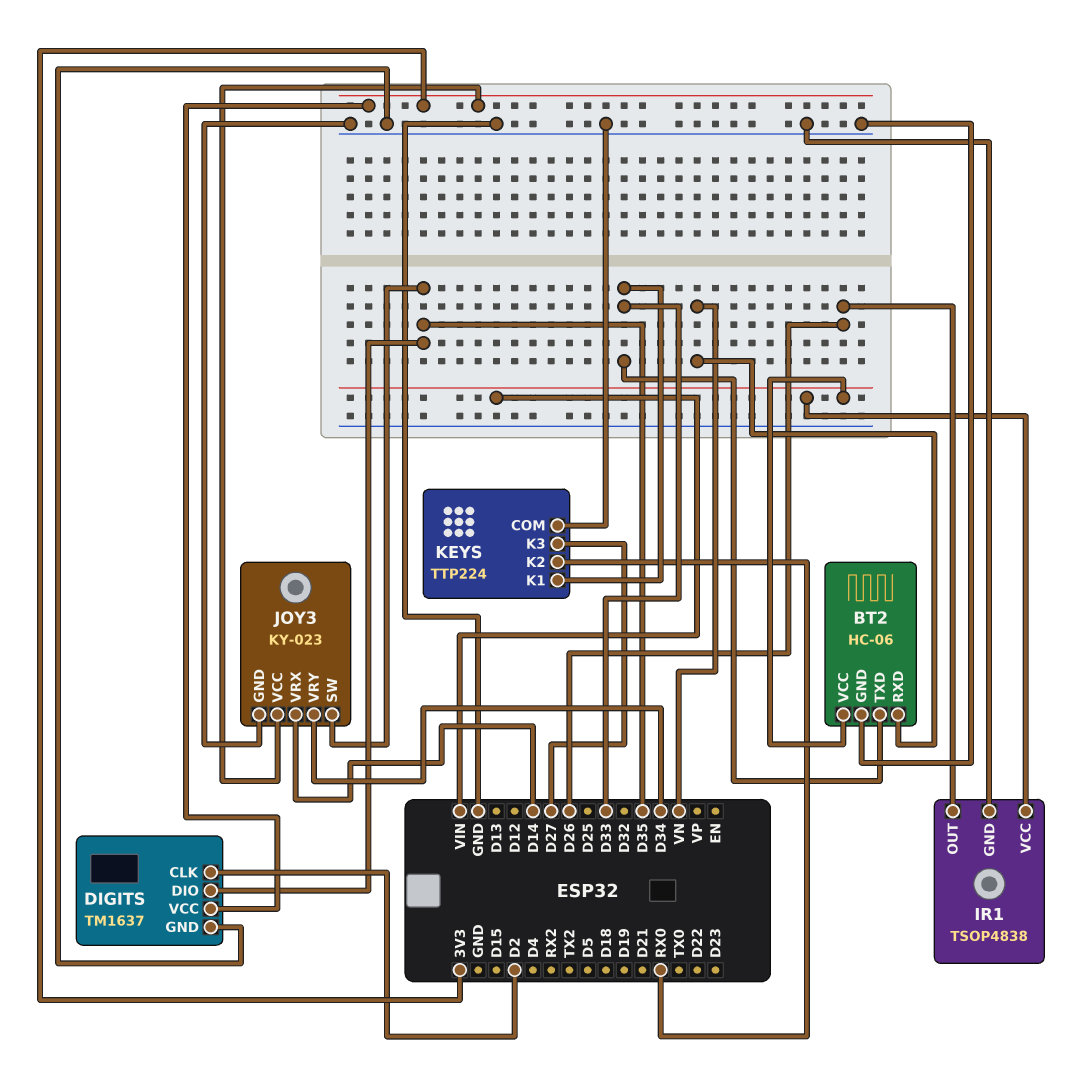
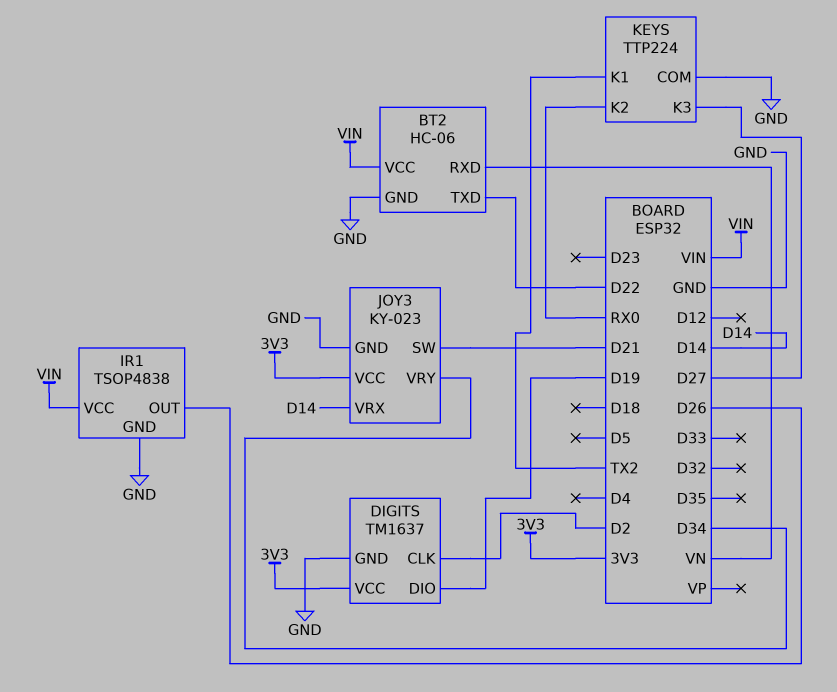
BT2 pin TXD: D33 -> D22
DIGITS pin DIO: D35 -> D19
JOY3 pin SW: D35 -> D21
KEYS pin K1: D33 -> TX2

